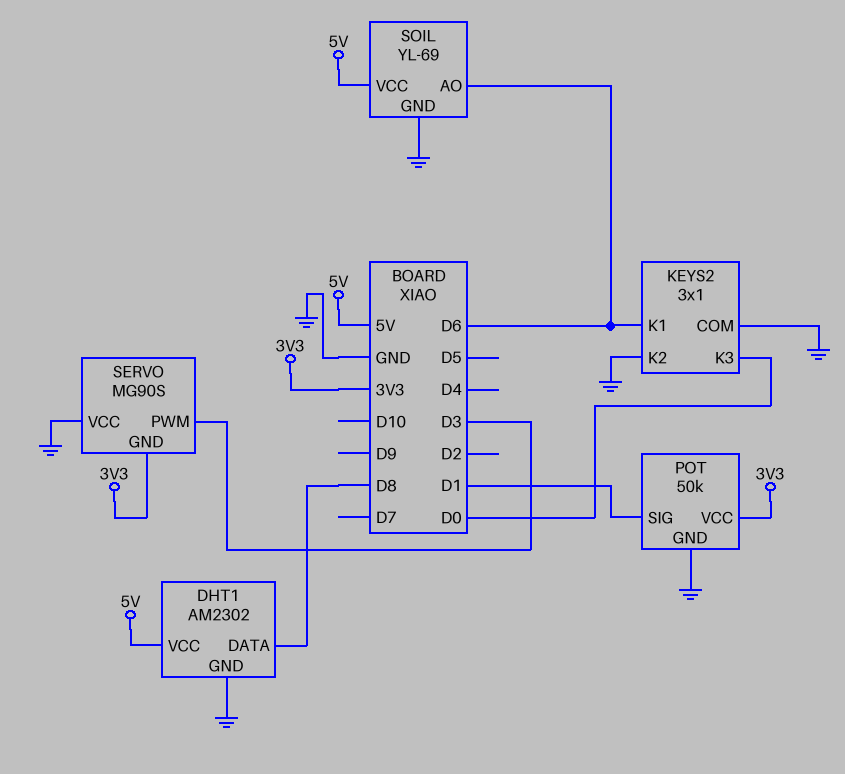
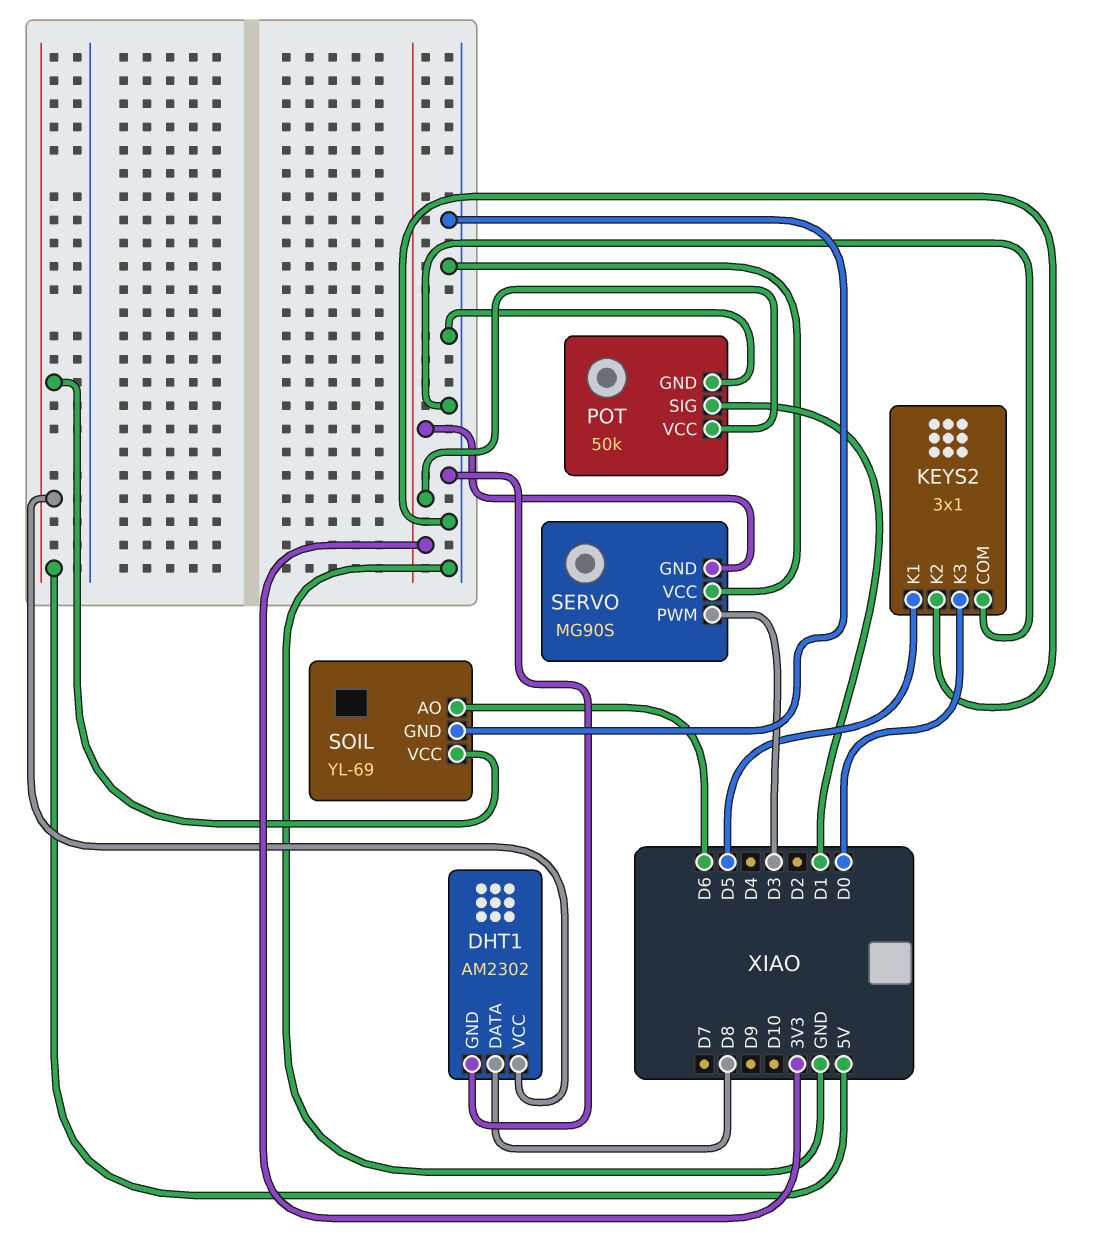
KEYS2 pin K1: D6 -> D5

